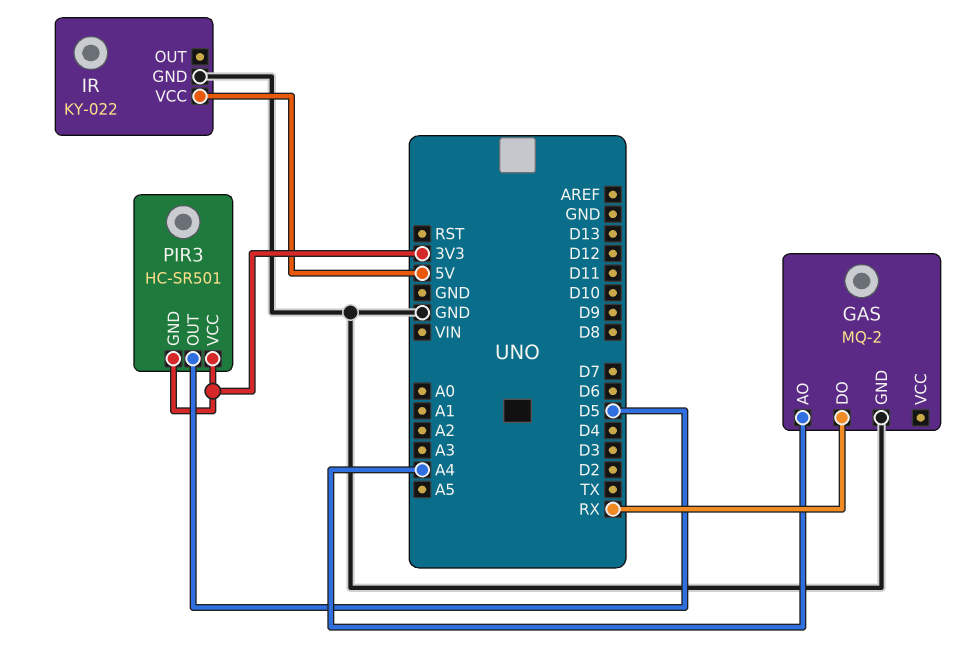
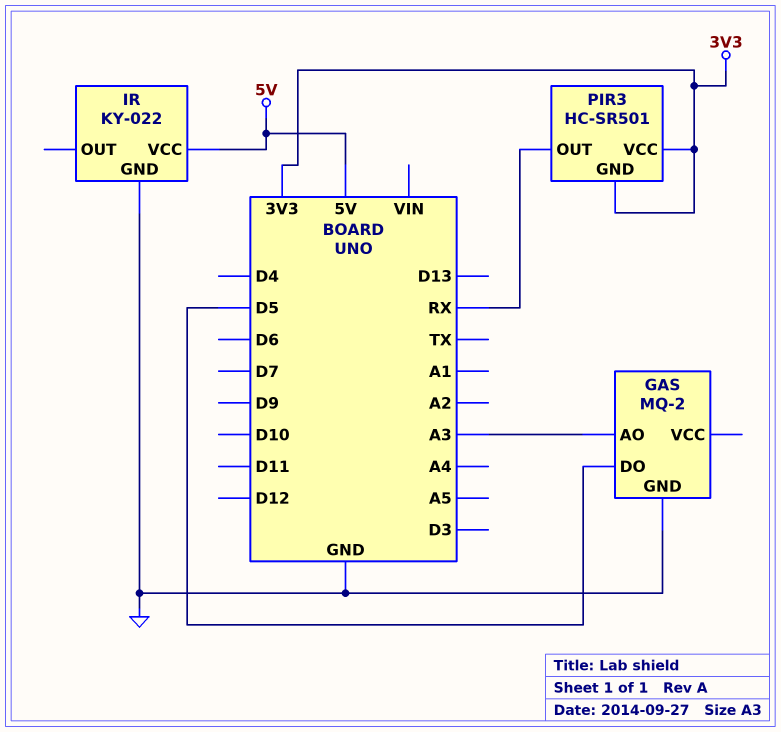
GAS pin AO: A4 -> A3
GAS pin DO: RX -> D5
PIR3 pin OUT: D5 -> RX

